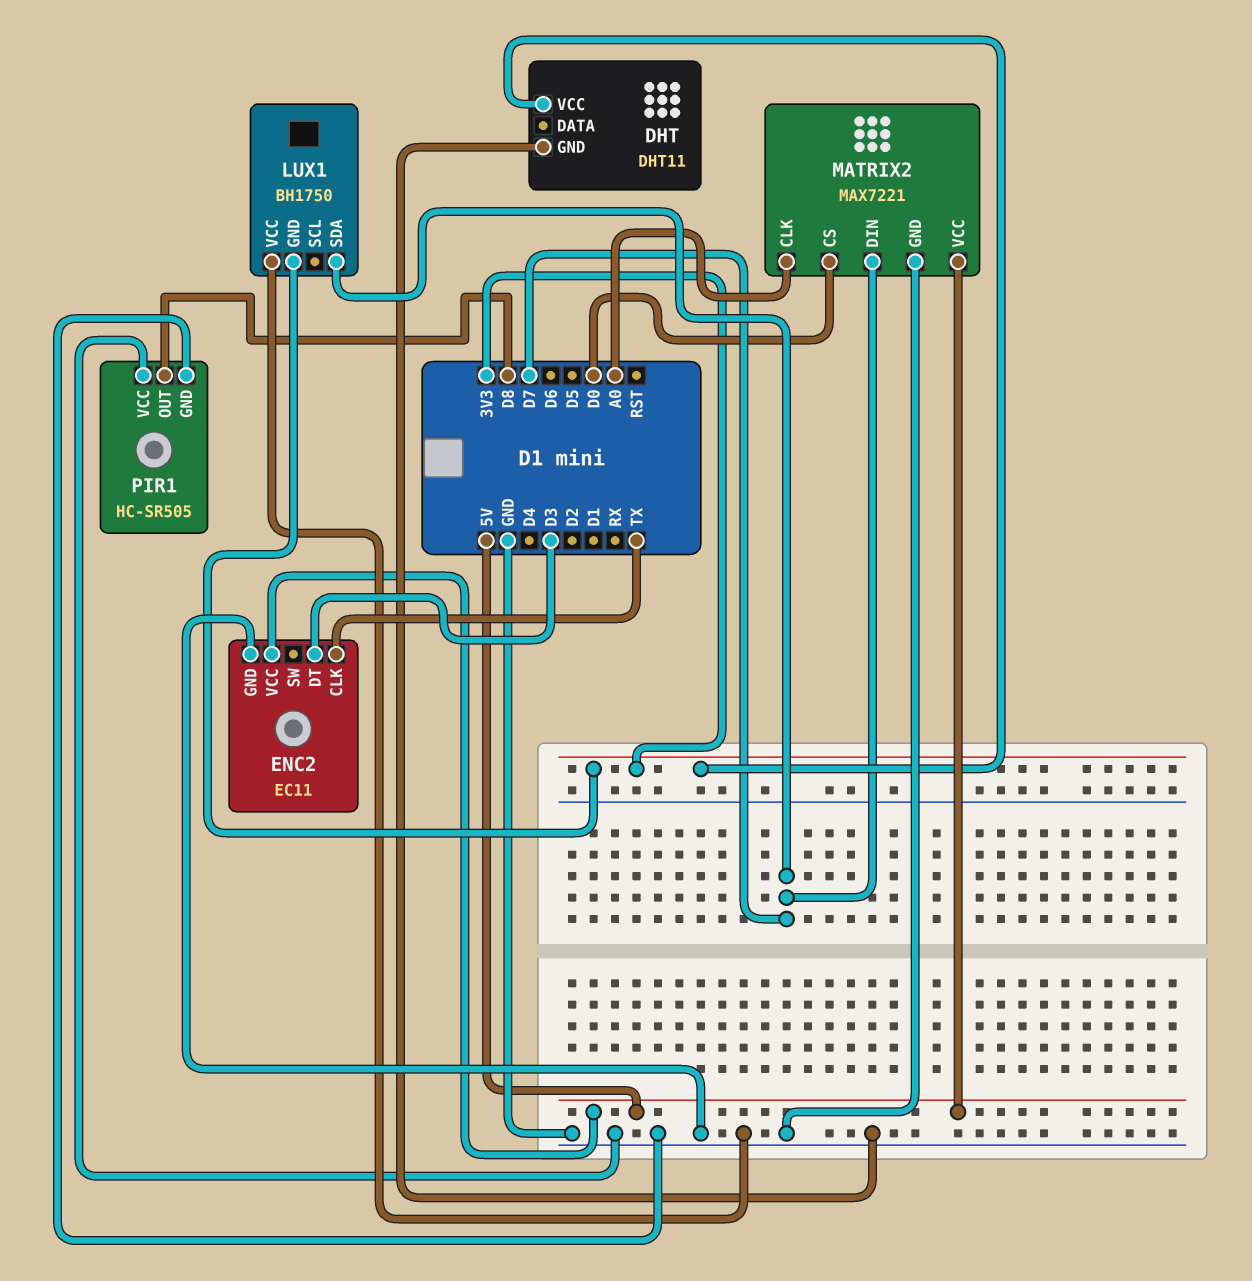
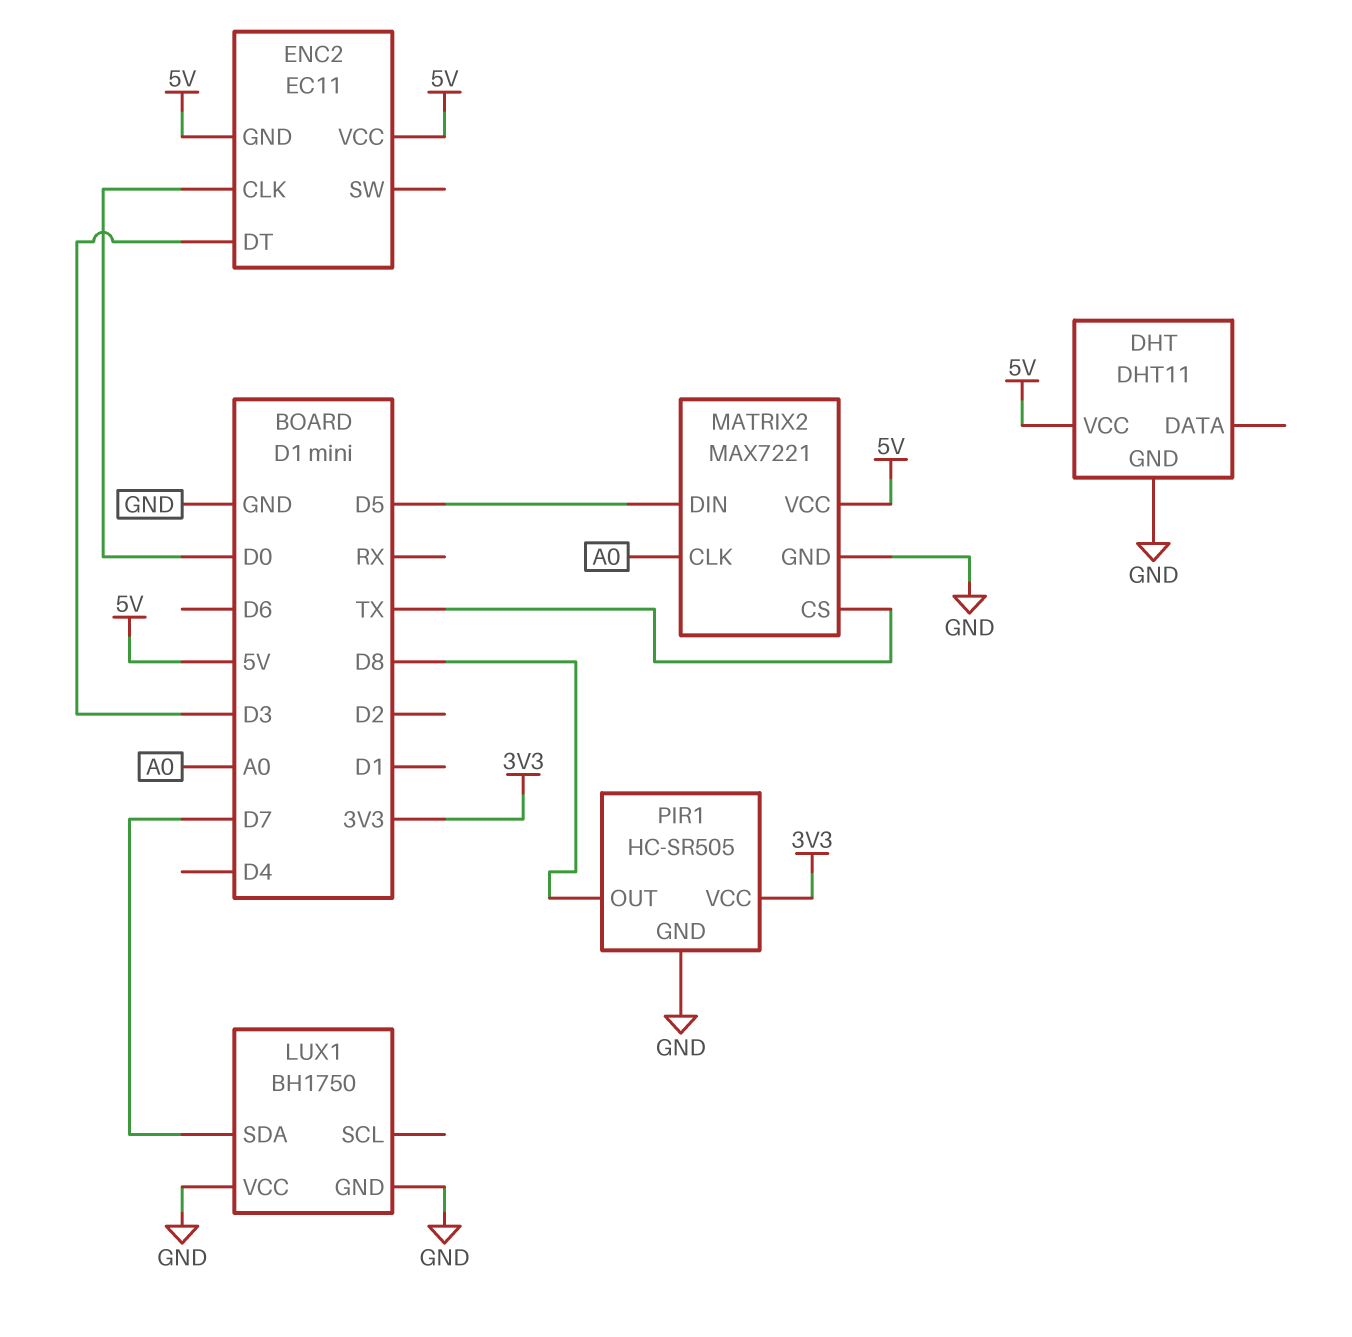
DHT pin VCC: 3V3 -> 5V
ENC2 pin CLK: TX -> D0
ENC2 pin GND: GND -> 5V
LUX1 pin GND: 3V3 -> GND
MATRIX2 pin CS: D0 -> TX
MATRIX2 pin DIN: D7 -> D5
PIR1 pin VCC: GND -> 3V3

